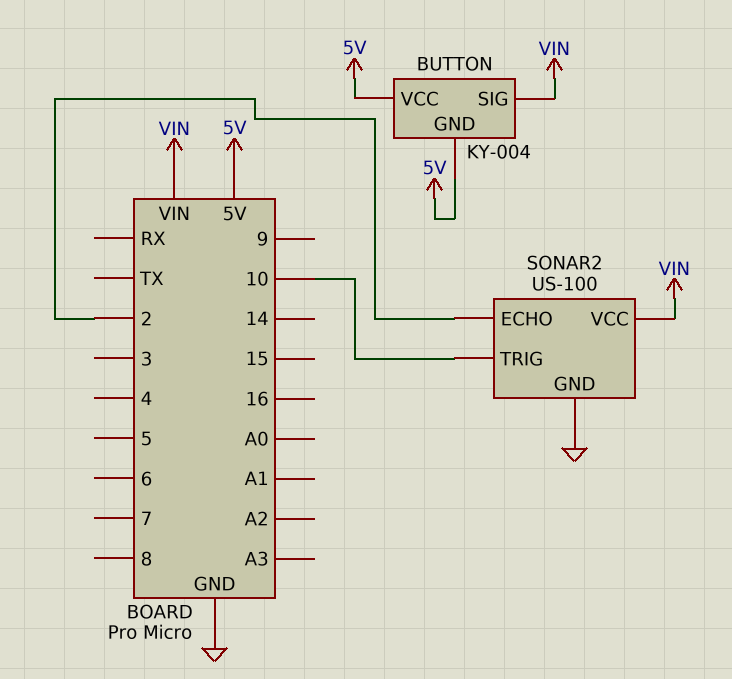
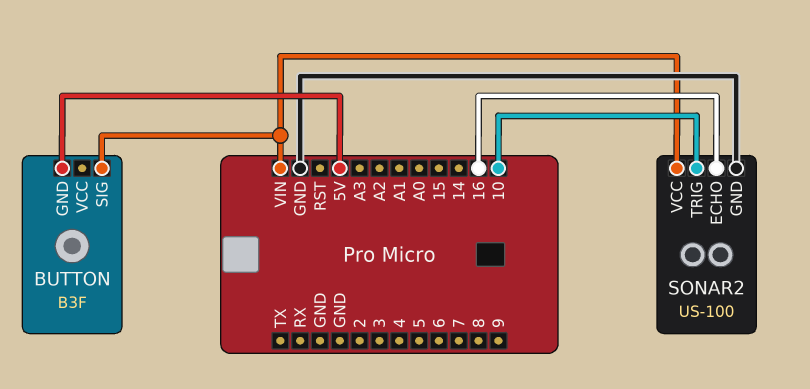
BUTTON: KY-004 -> B3F
BUTTON pin VCC: 5V -> none
SONAR2 pin ECHO: 2 -> 16

